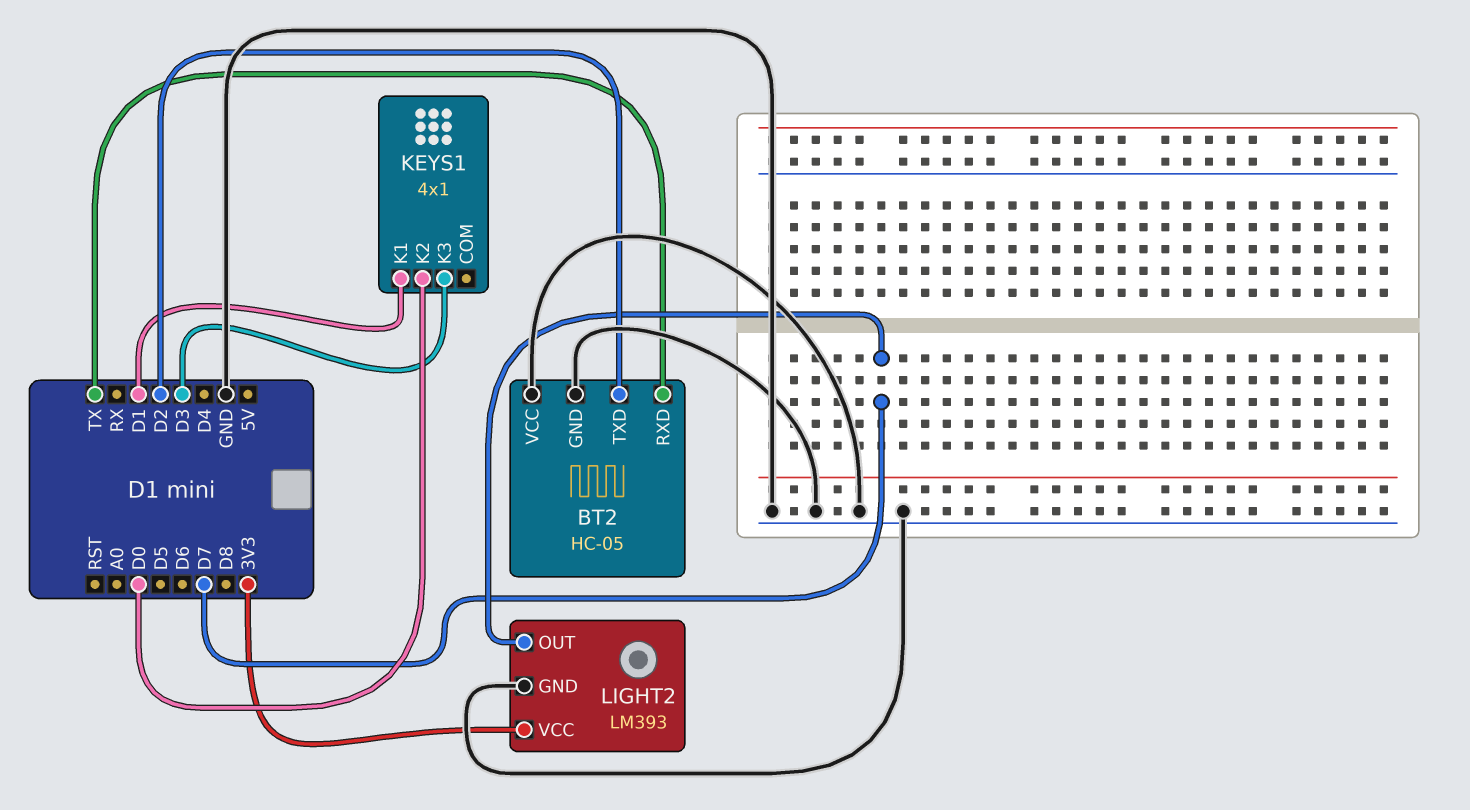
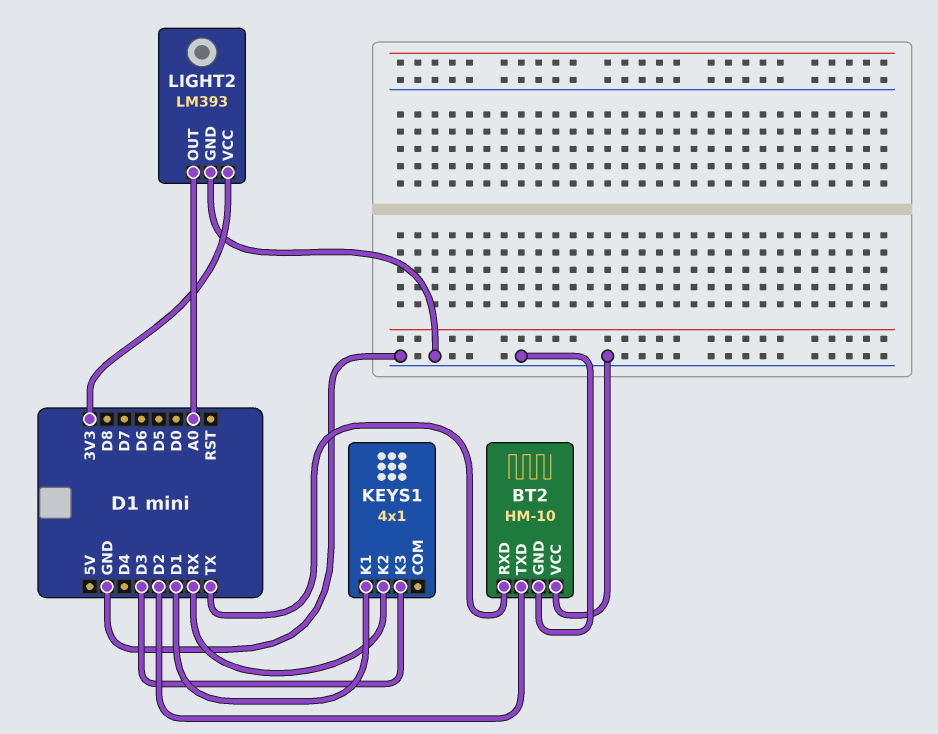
BT2: HC-05 -> HM-10
KEYS1 pin K2: D0 -> RX
LIGHT2 pin OUT: D7 -> A0

